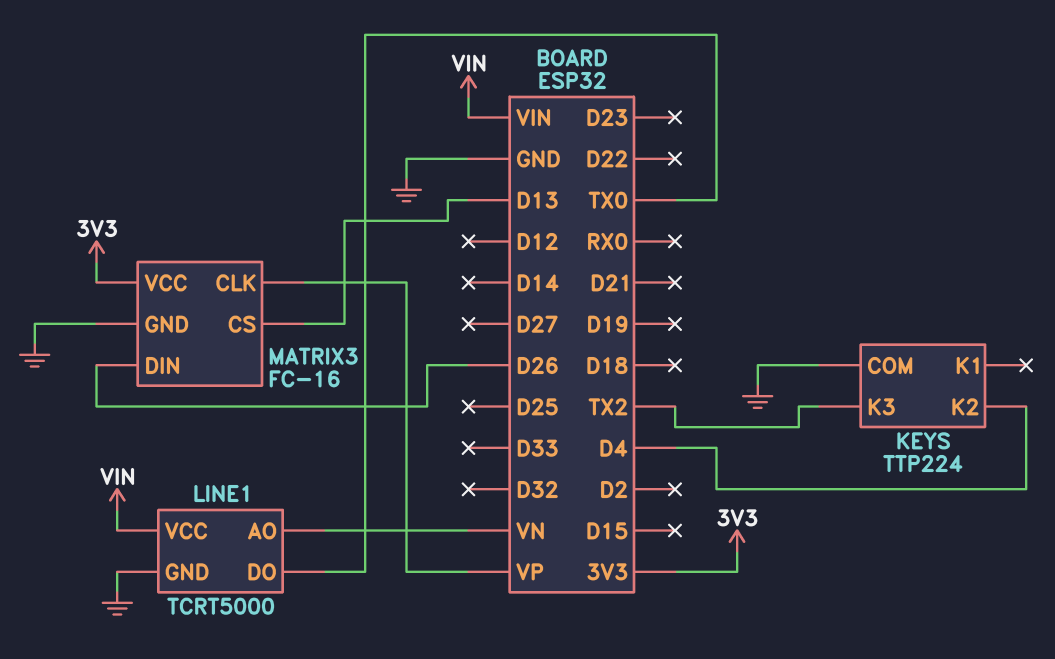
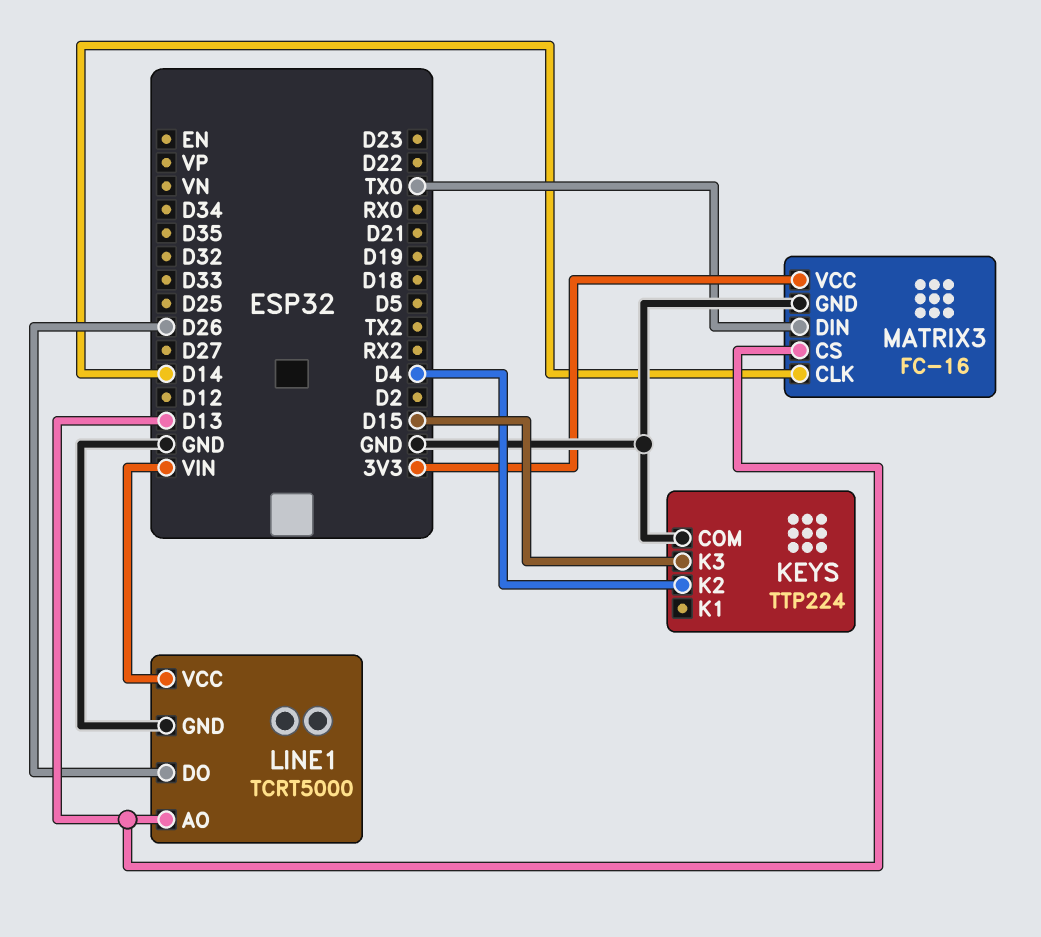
KEYS pin K3: TX2 -> D15
LINE1 pin AO: VN -> D13
LINE1 pin DO: TX0 -> D26
MATRIX3 pin CLK: VP -> D14
MATRIX3 pin DIN: D26 -> TX0

